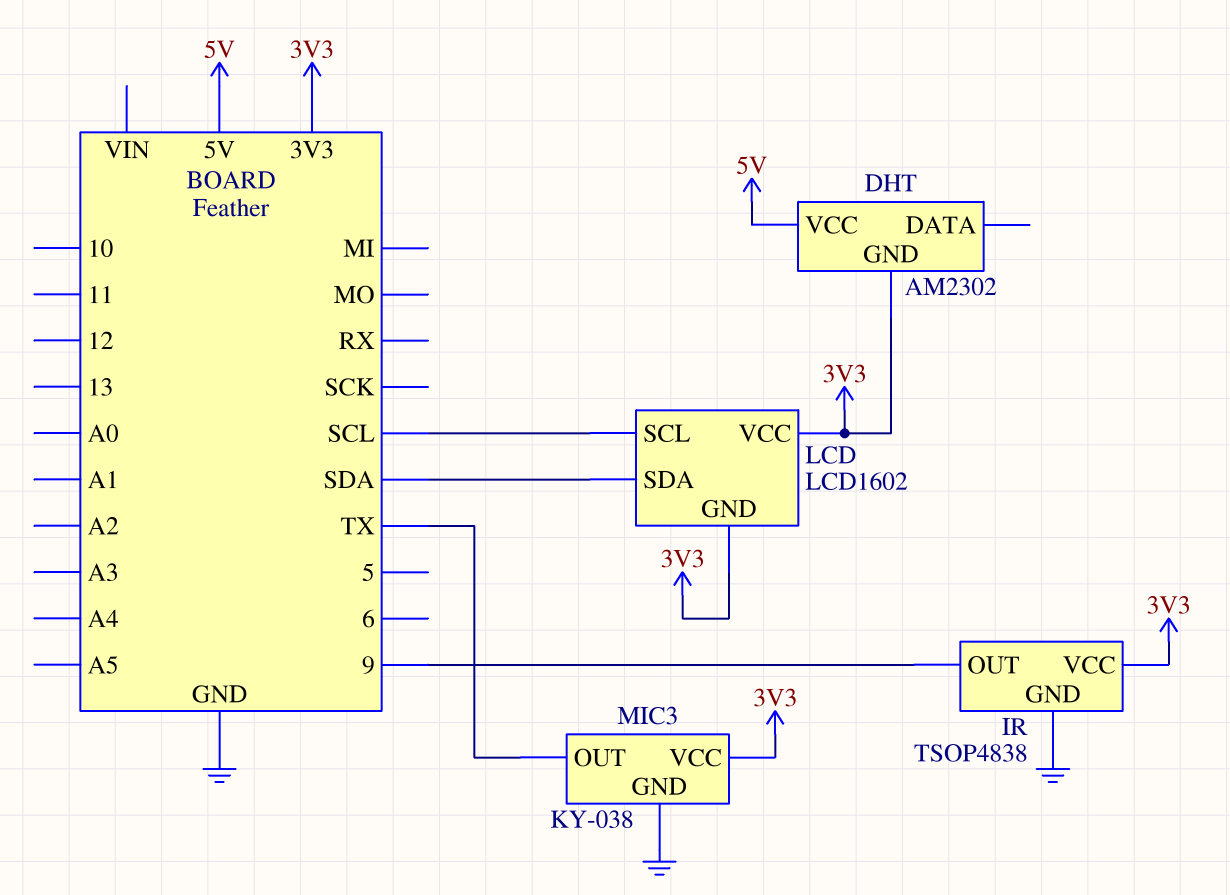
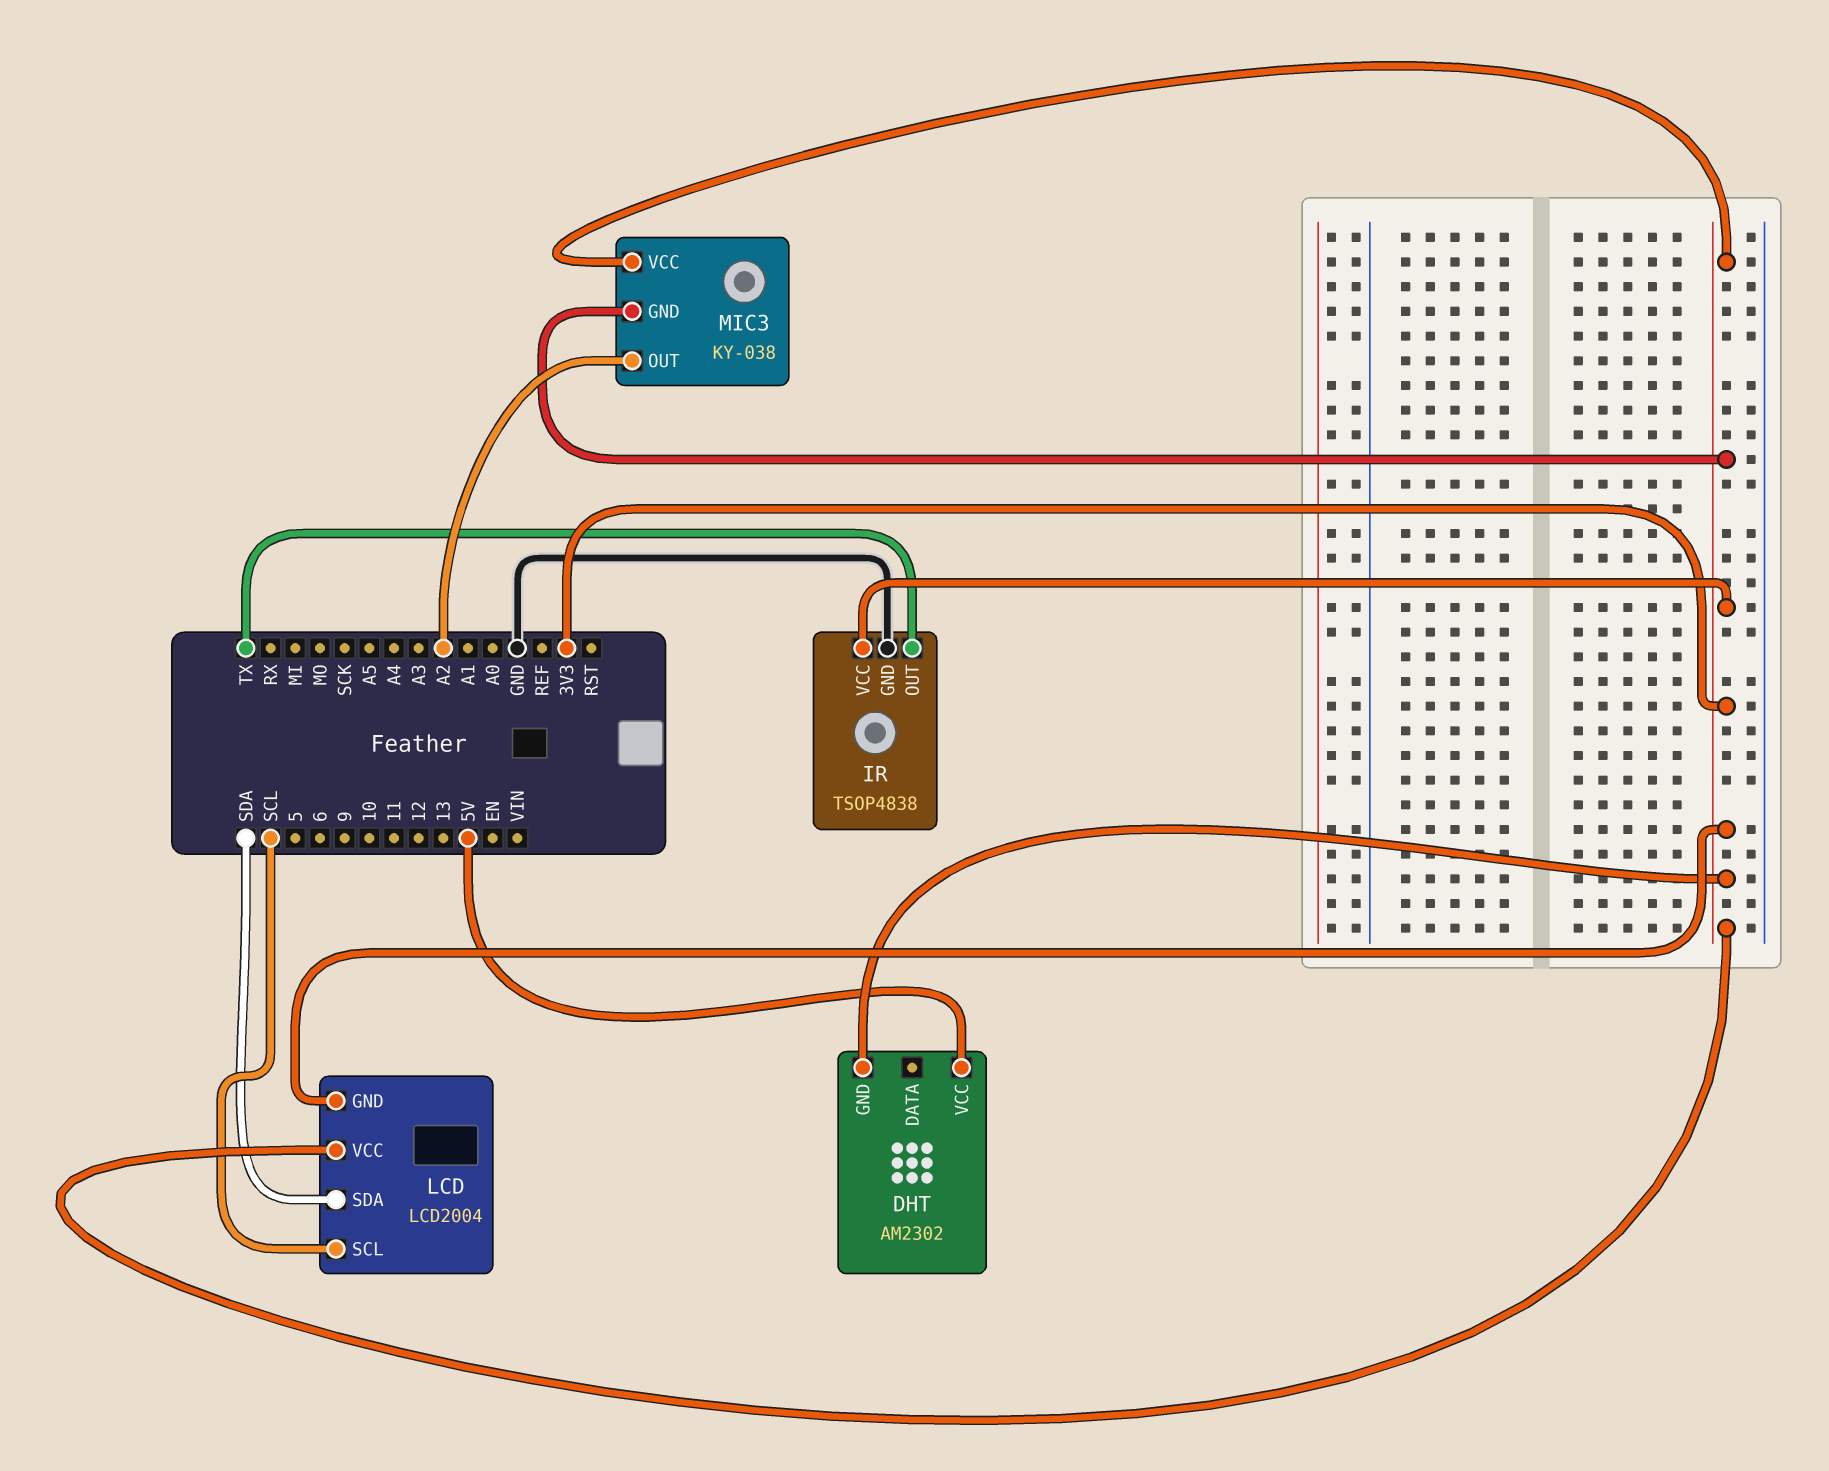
IR pin OUT: 9 -> TX
LCD: LCD1602 -> LCD2004
MIC3 pin GND: GND -> 3V3
MIC3 pin OUT: TX -> A2

